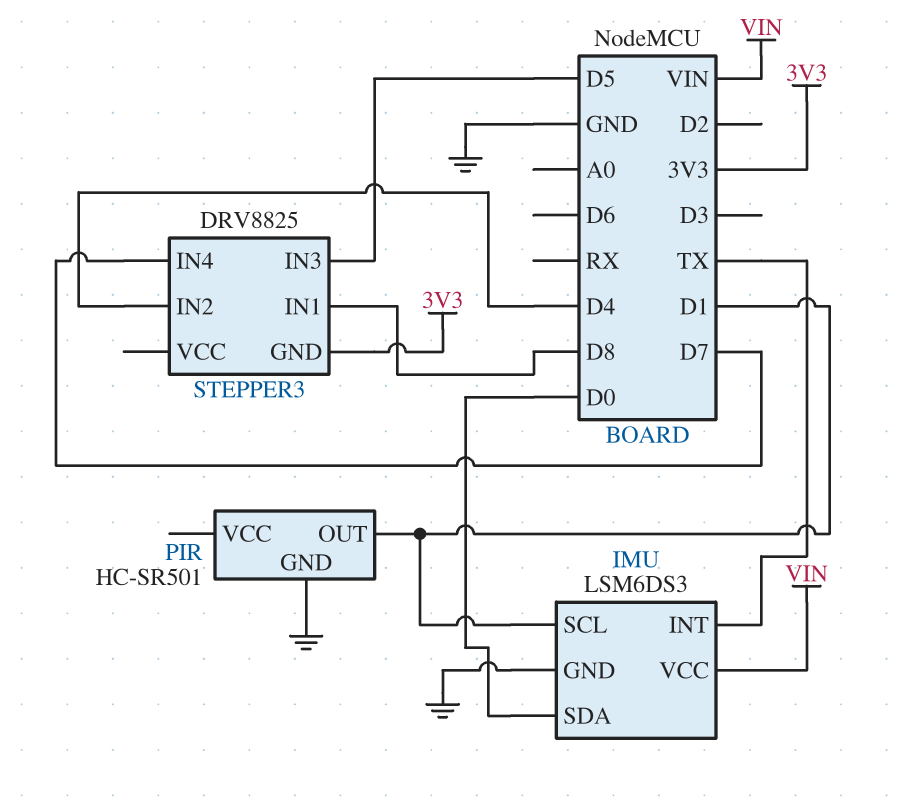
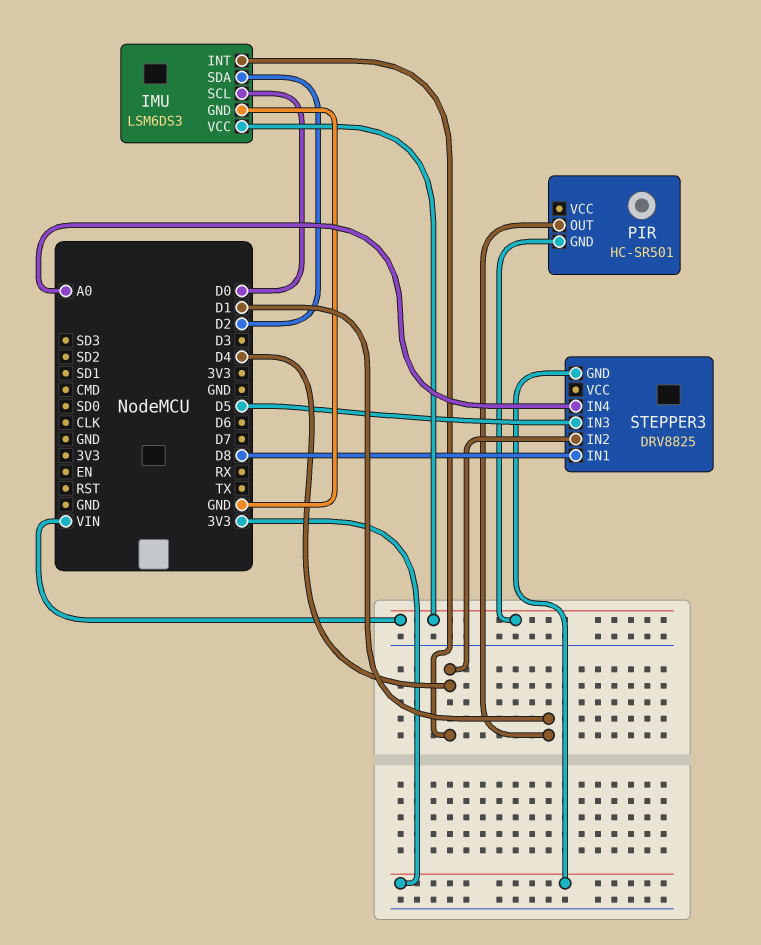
IMU pin INT: TX -> D4
IMU pin SCL: D1 -> D0
IMU pin SDA: D0 -> D2
PIR pin GND: GND -> VIN
STEPPER3 pin IN4: D7 -> A0

